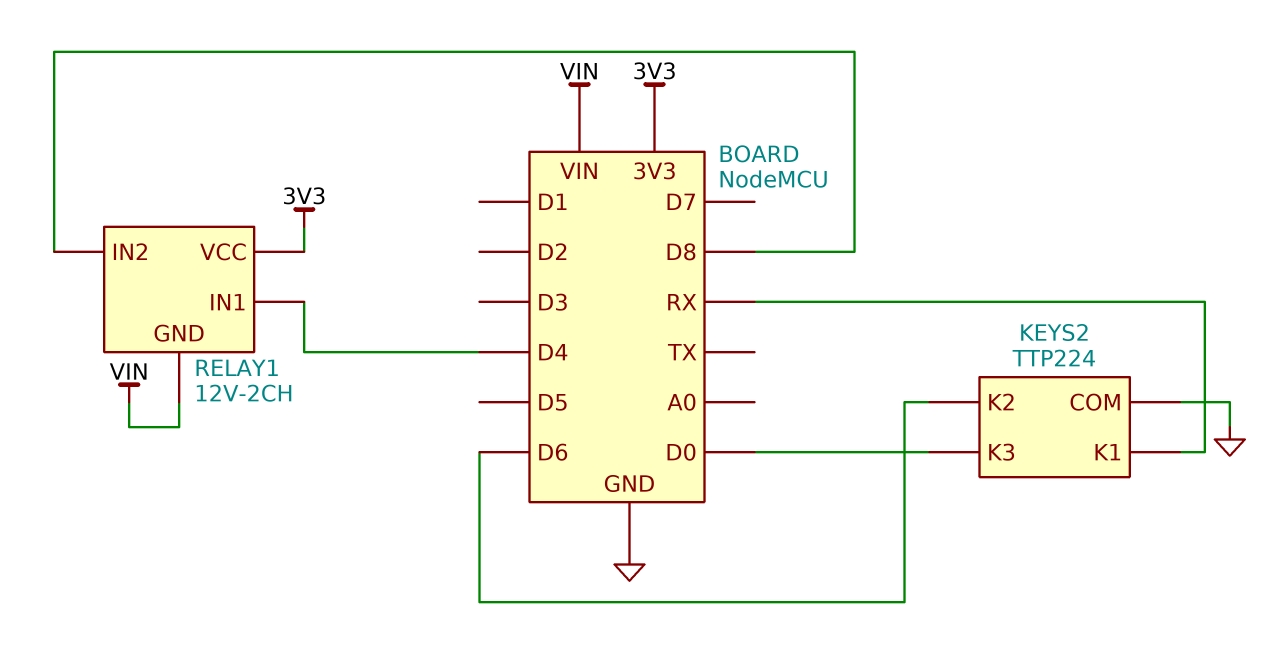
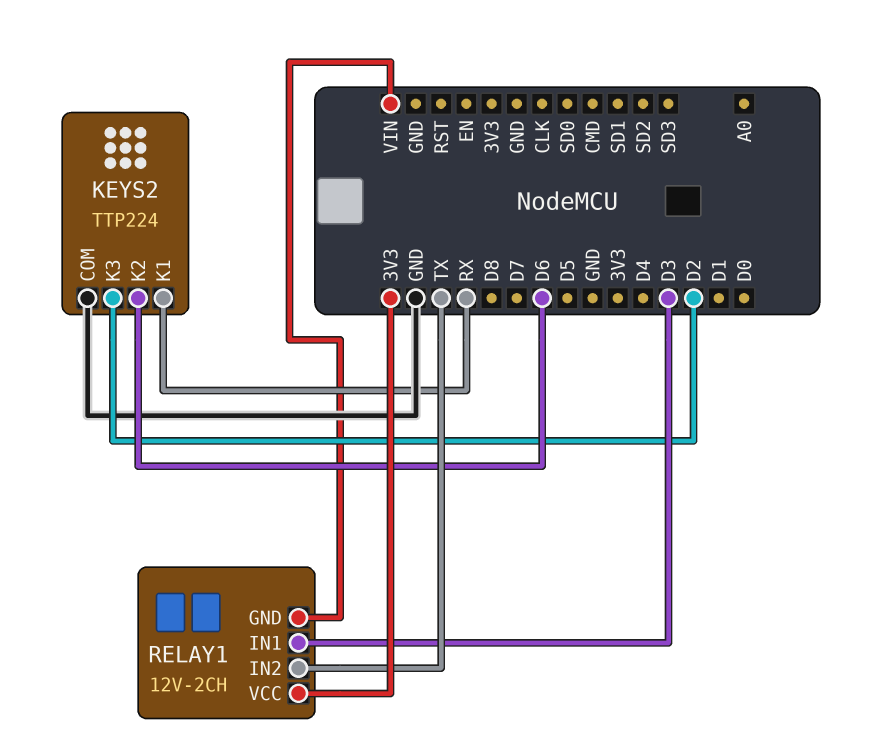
KEYS2 pin K3: D0 -> D2
RELAY1 pin IN1: D4 -> D3
RELAY1 pin IN2: D8 -> TX

